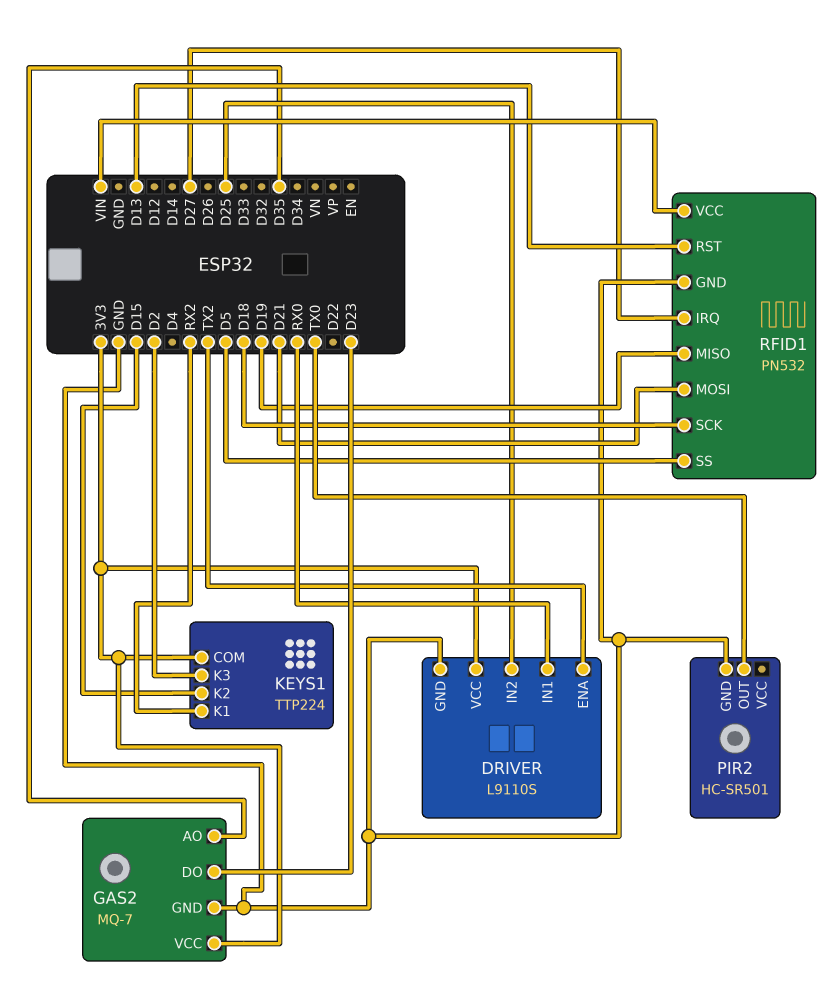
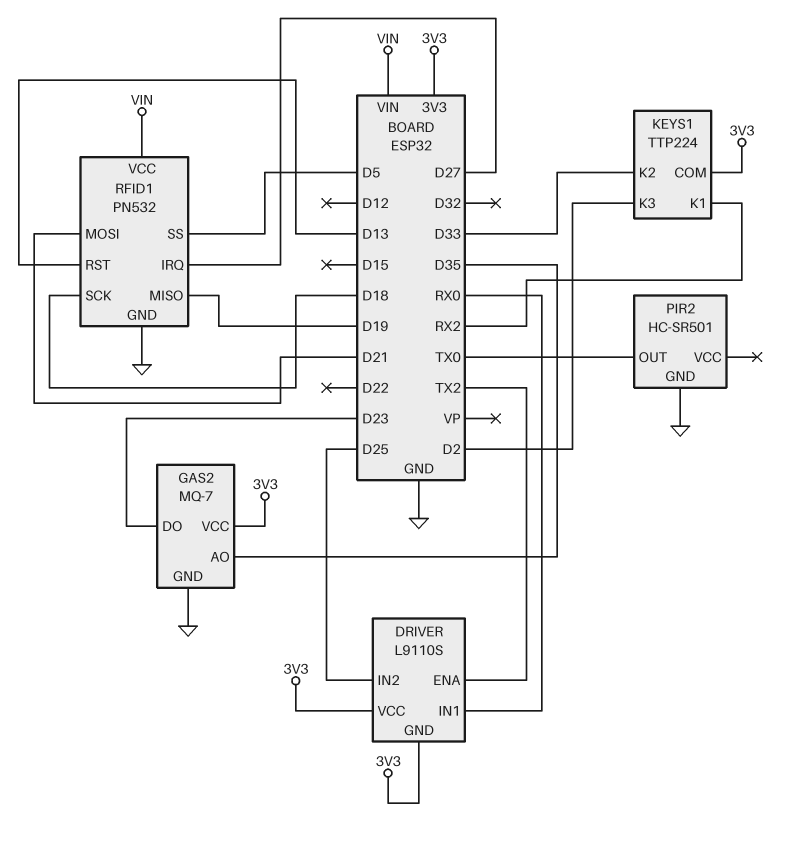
DRIVER pin GND: GND -> 3V3
KEYS1 pin K2: D15 -> D33

